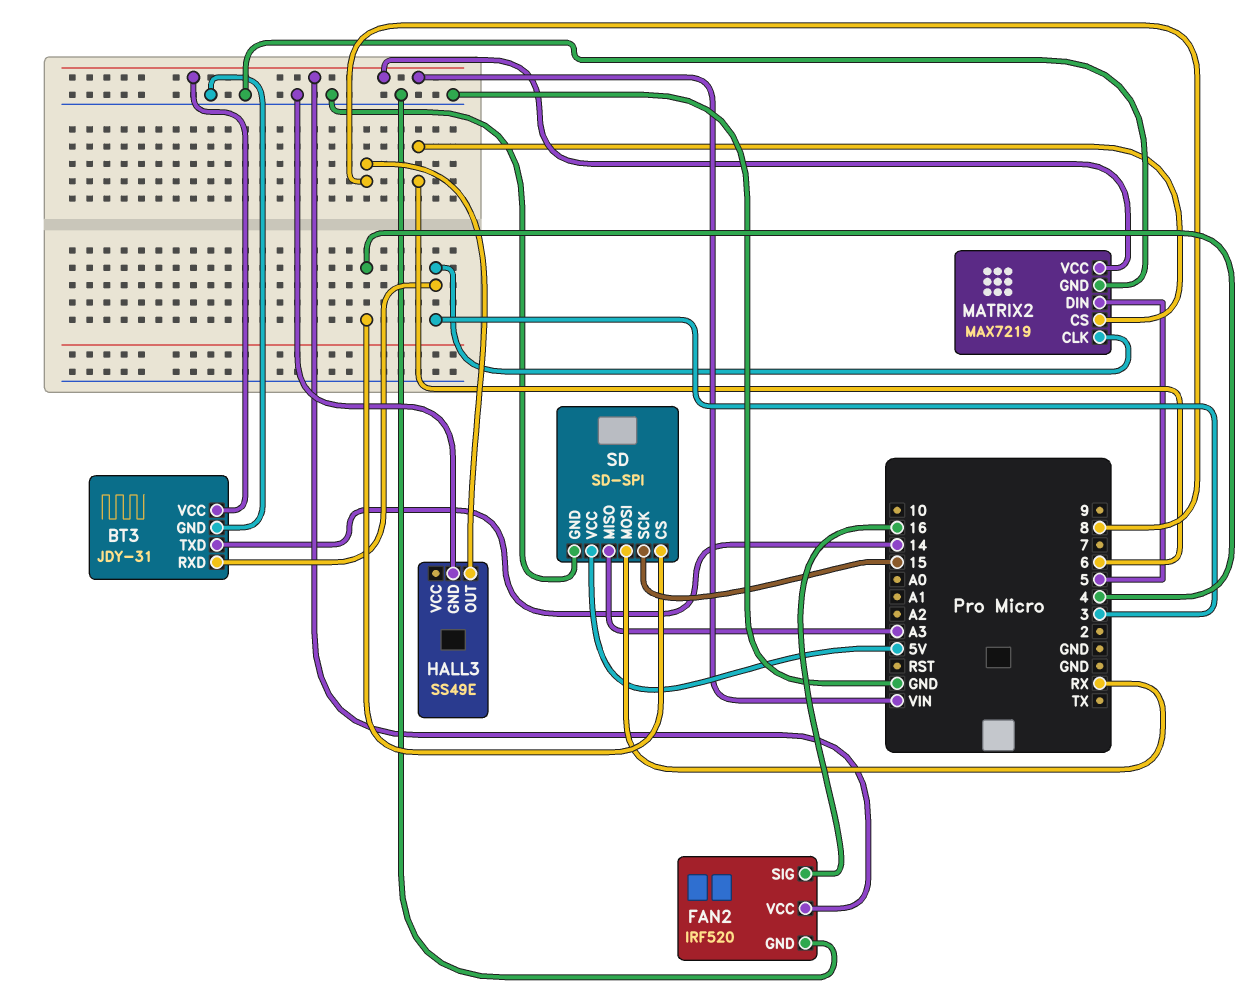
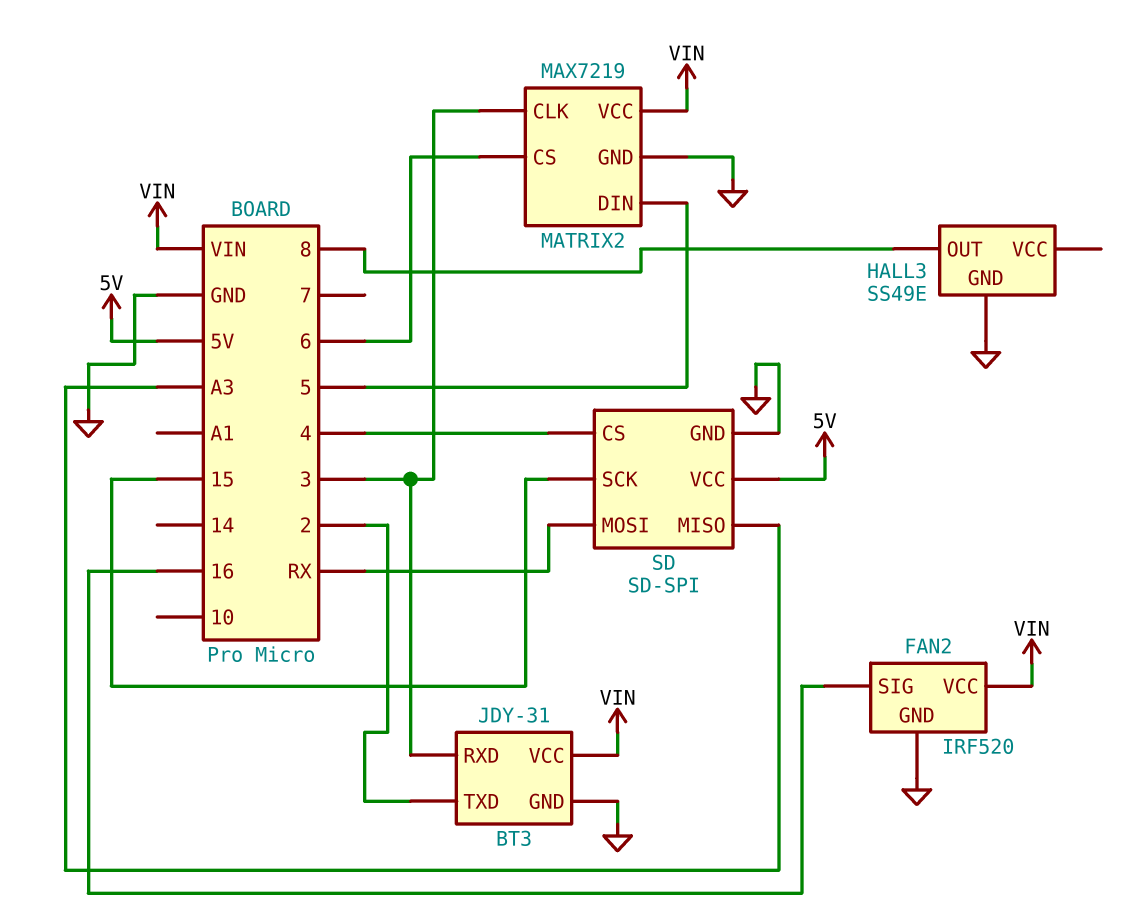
BT3 pin TXD: 14 -> 2

